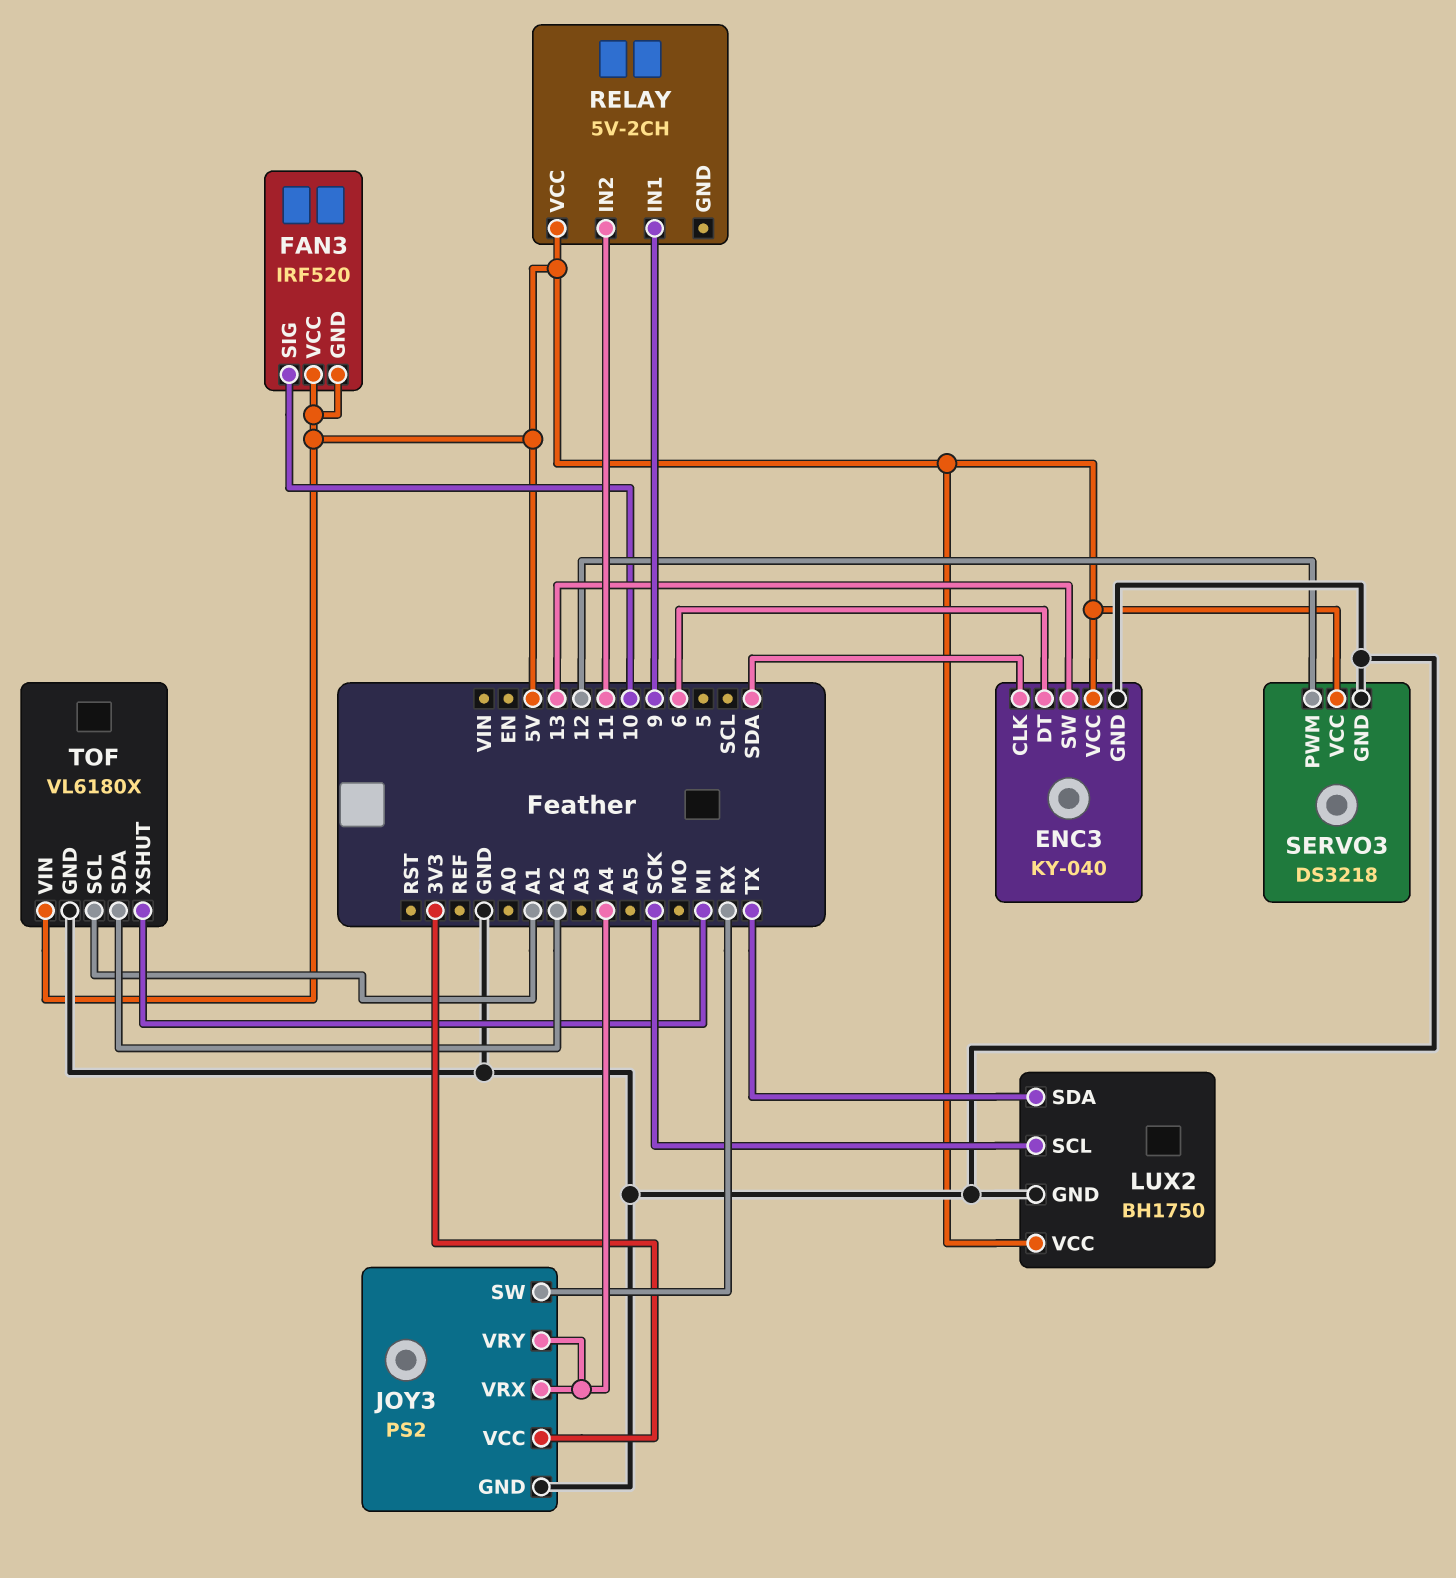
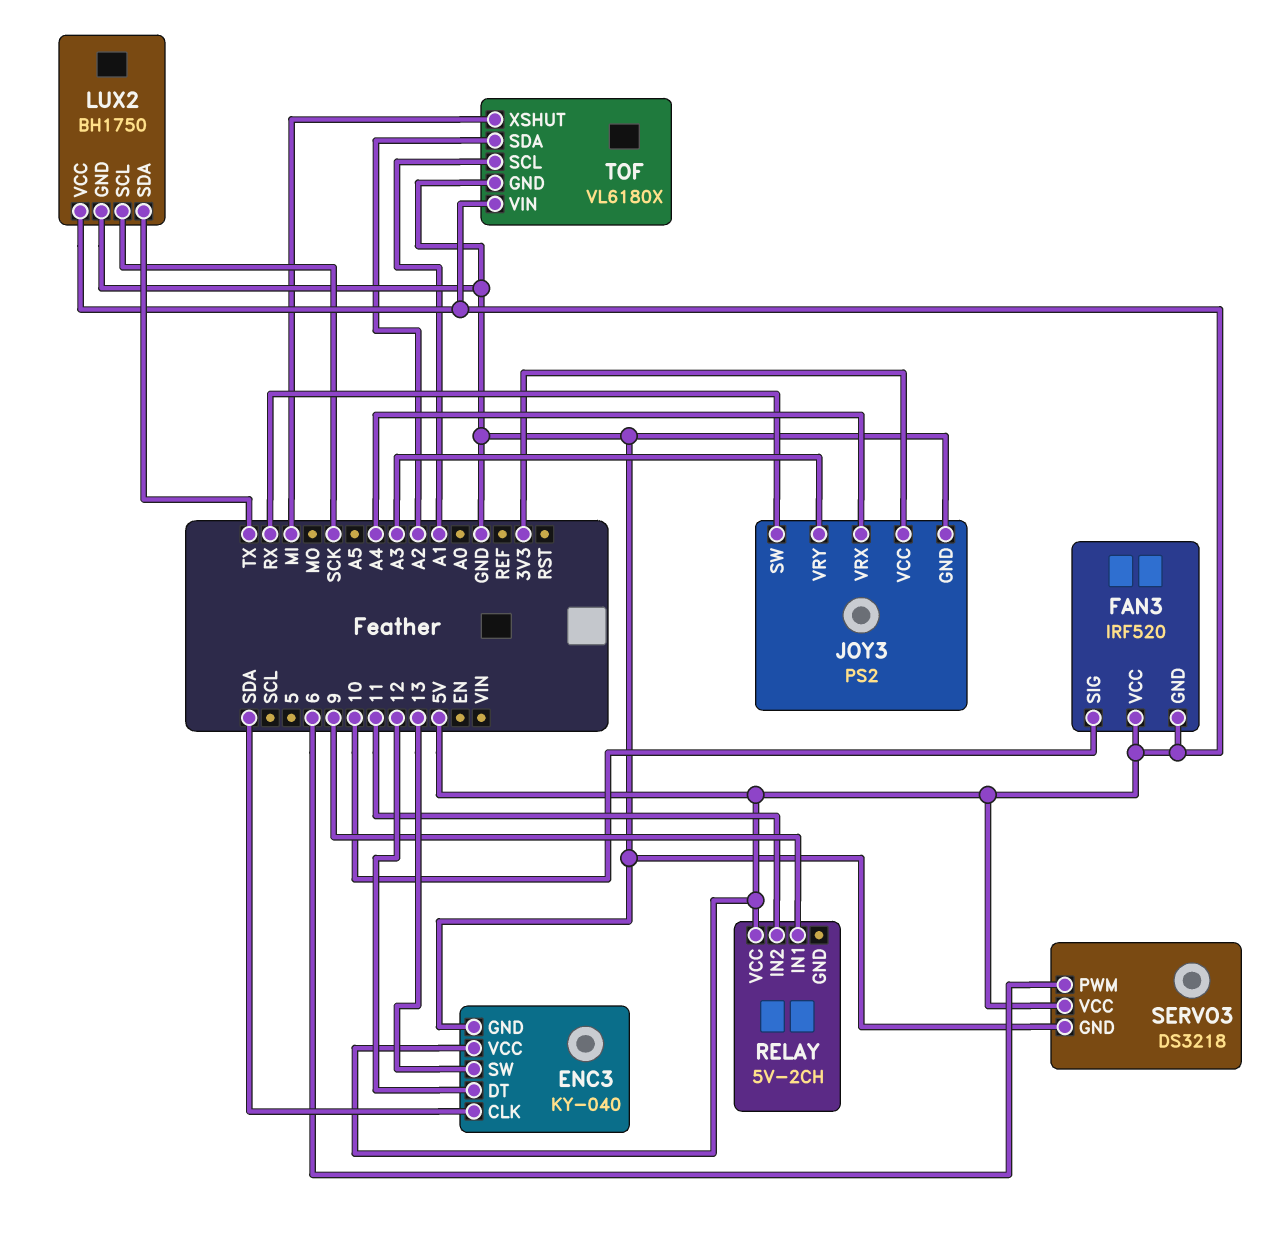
ENC3 pin DT: 6 -> 12
JOY3 pin VRY: A4 -> A3
SERVO3 pin PWM: 12 -> 6

